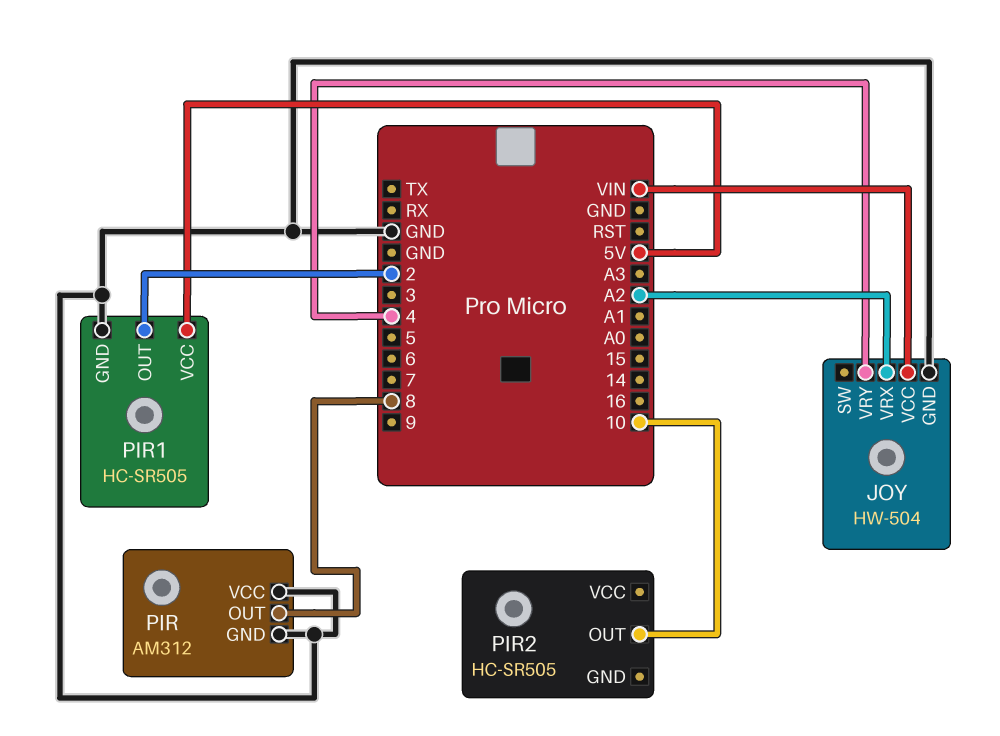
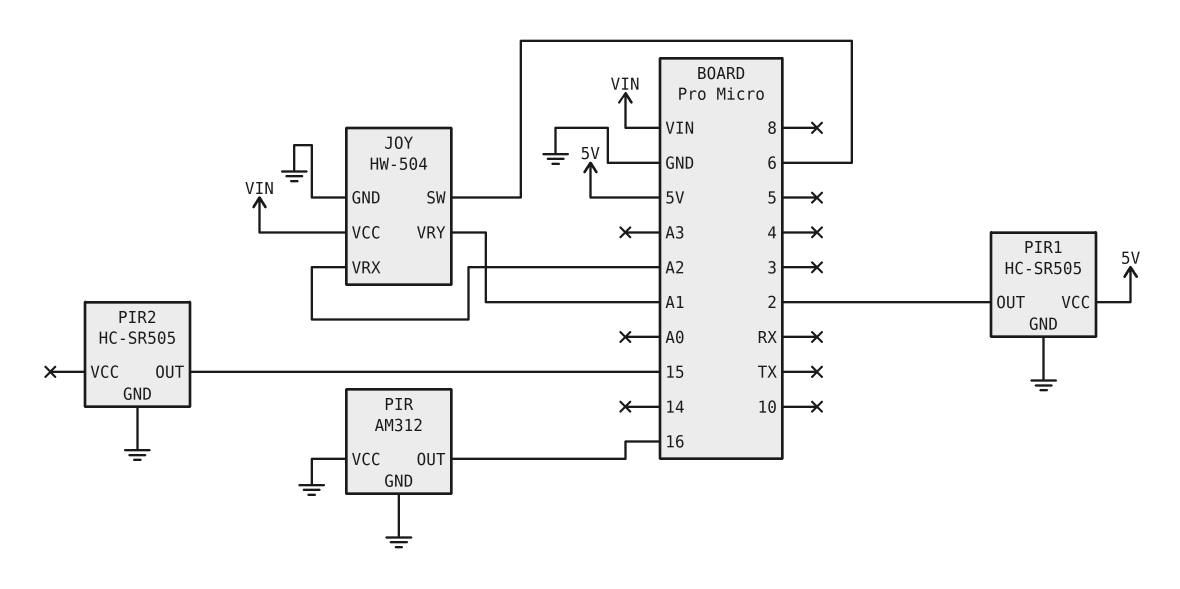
JOY pin SW: none -> 6
JOY pin VRY: 4 -> A1
PIR pin OUT: 8 -> 16
PIR2 pin GND: none -> GND
PIR2 pin OUT: 10 -> 15

